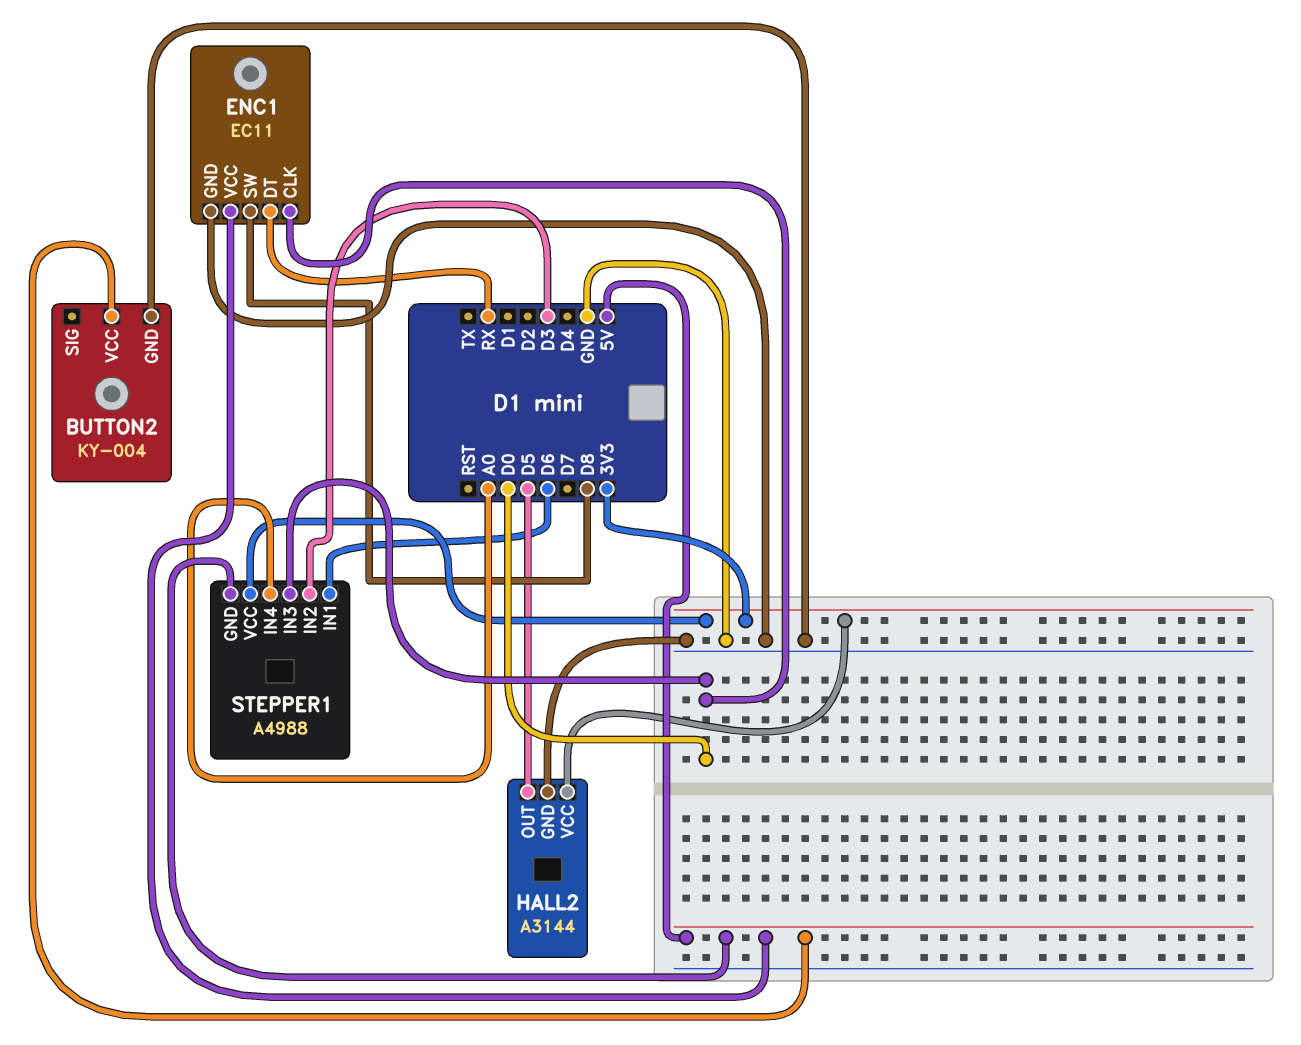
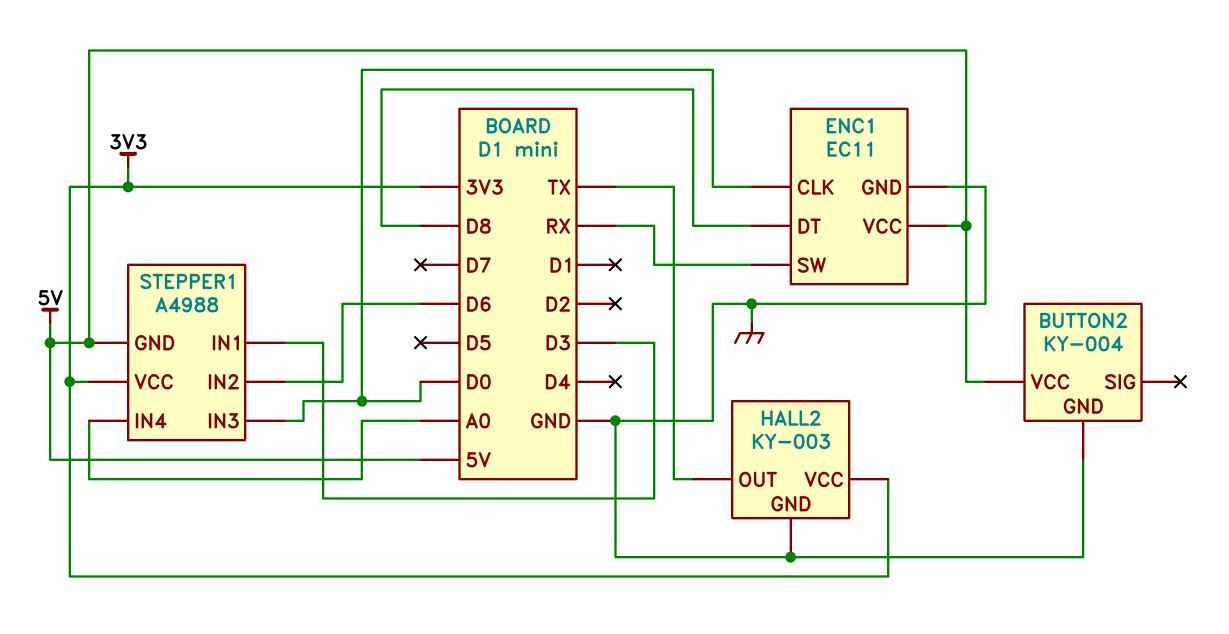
ENC1 pin DT: RX -> D8
ENC1 pin SW: D8 -> RX
HALL2: A3144 -> KY-003
HALL2 pin OUT: D5 -> TX
STEPPER1 pin IN1: D6 -> D3
STEPPER1 pin IN2: D3 -> D6

